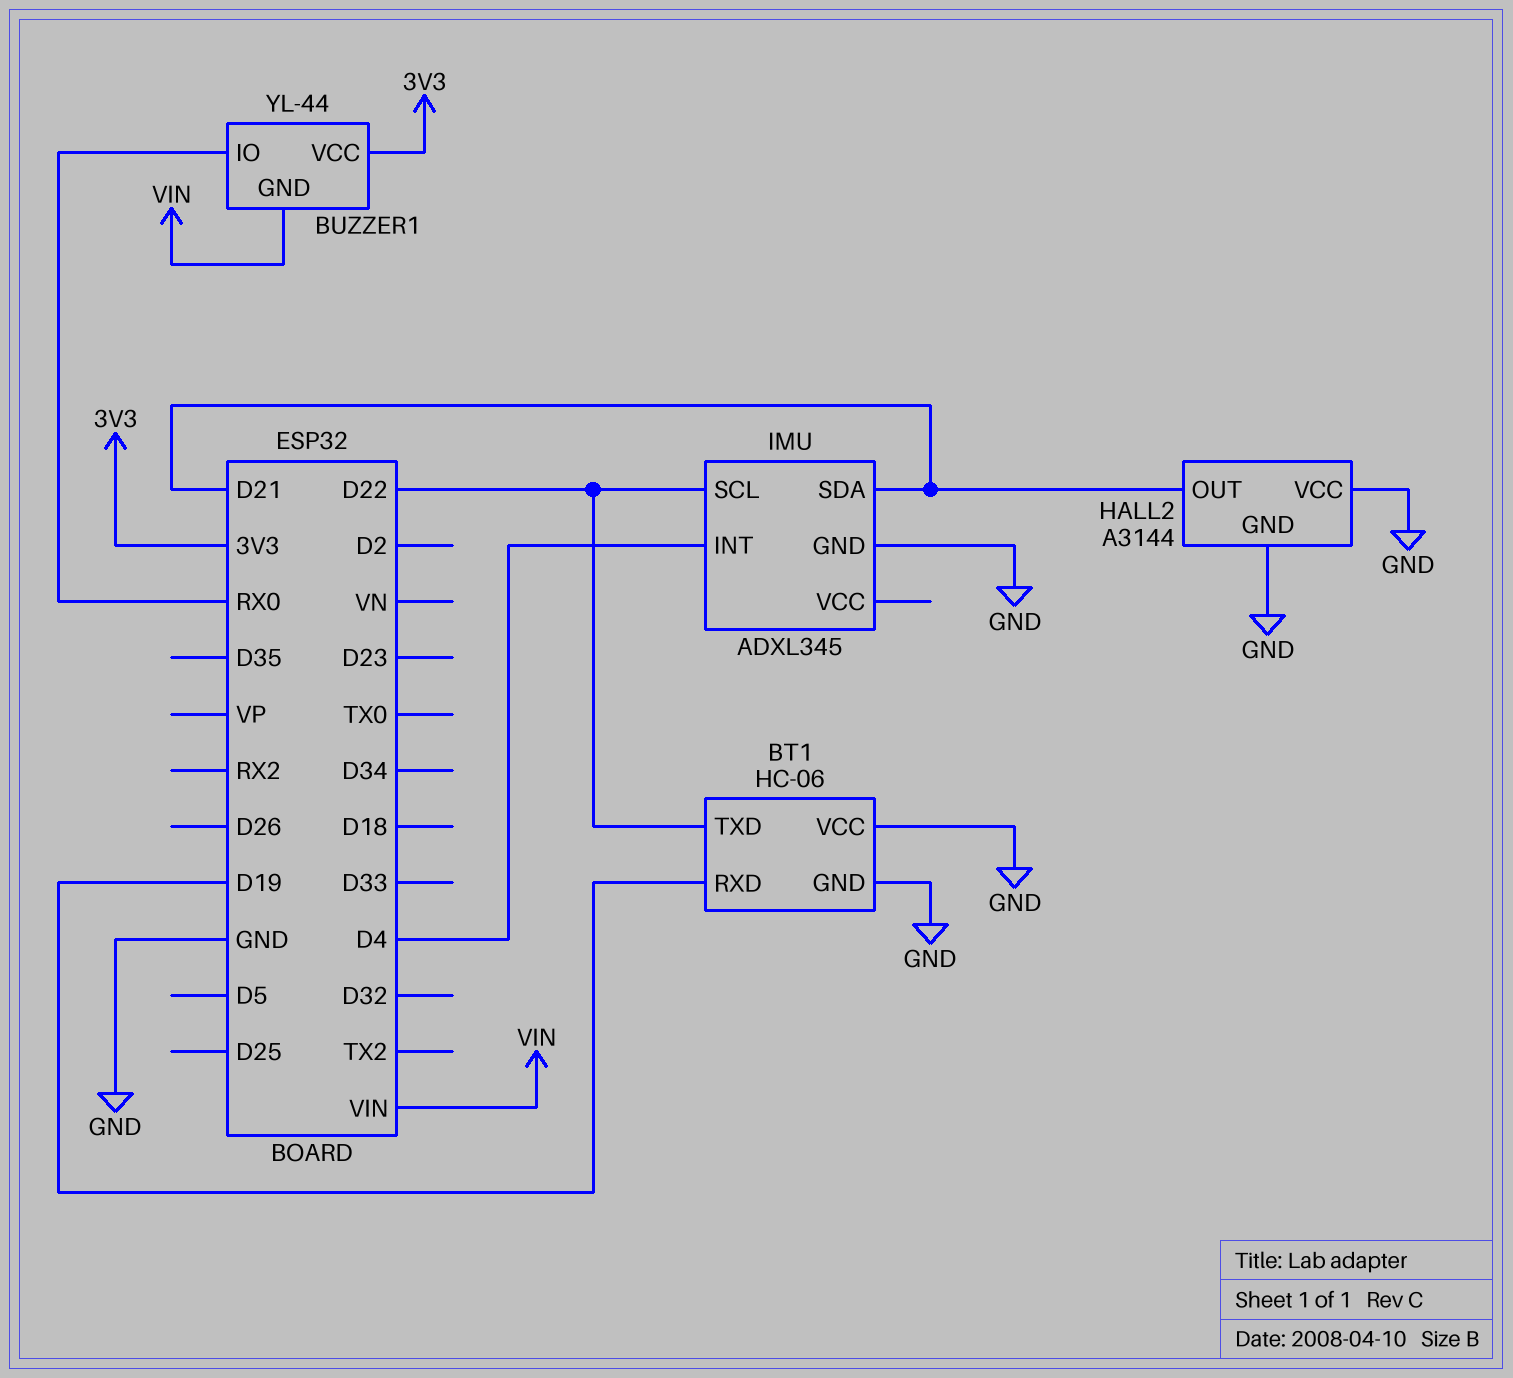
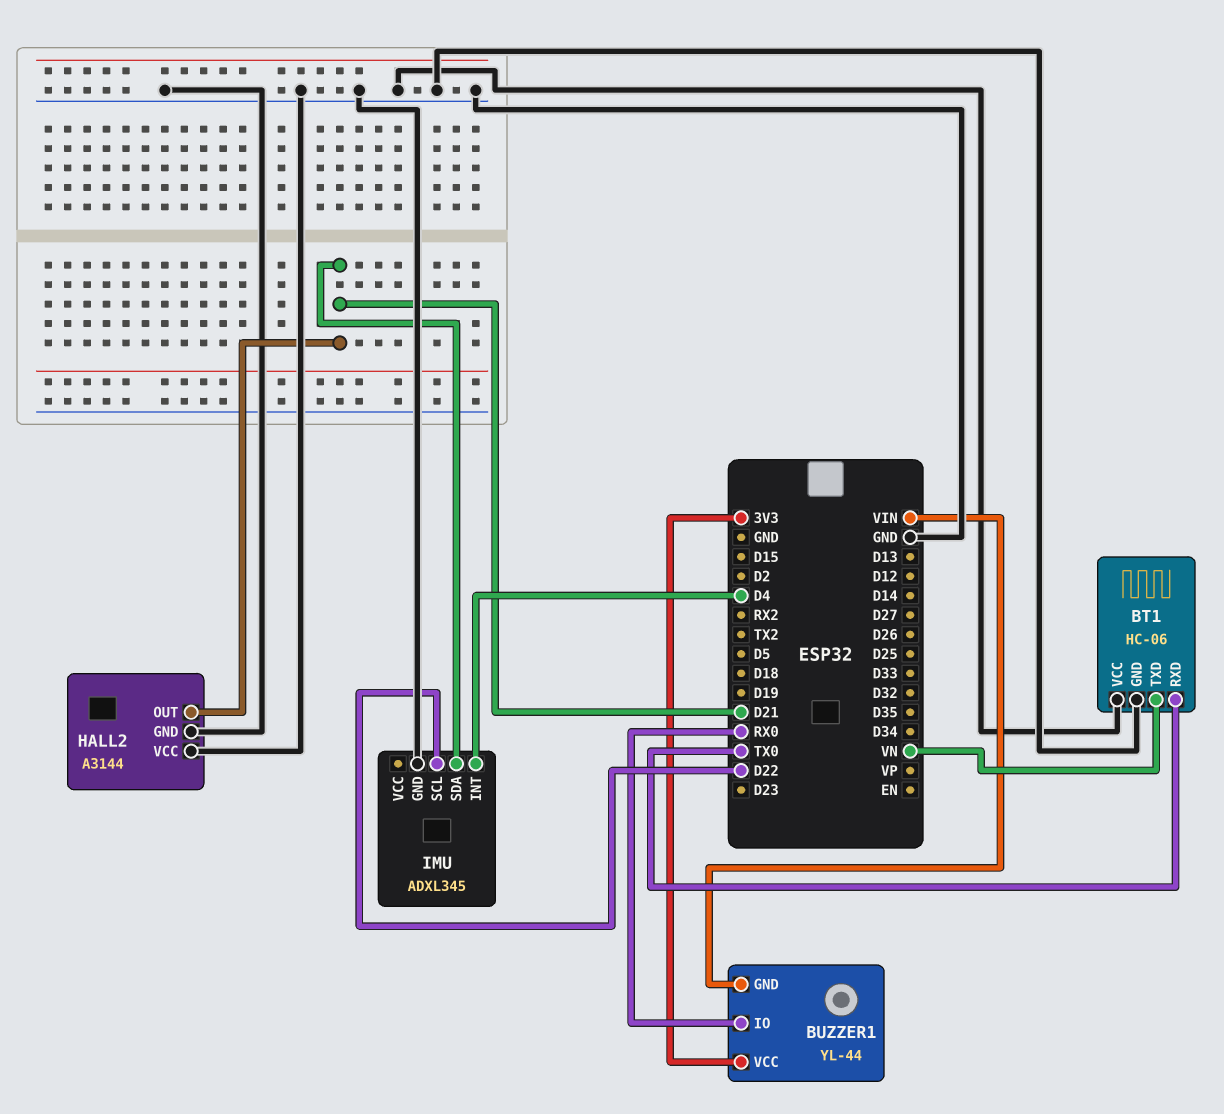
BT1 pin RXD: D19 -> TX0
BT1 pin TXD: D22 -> VN

